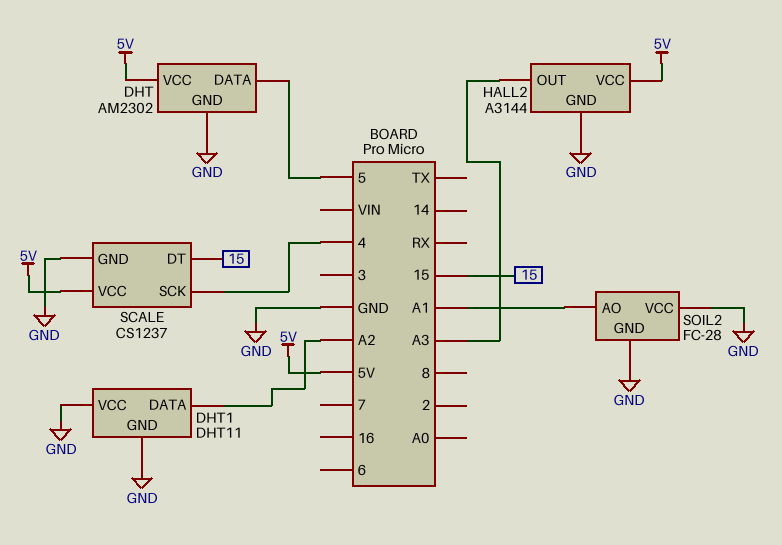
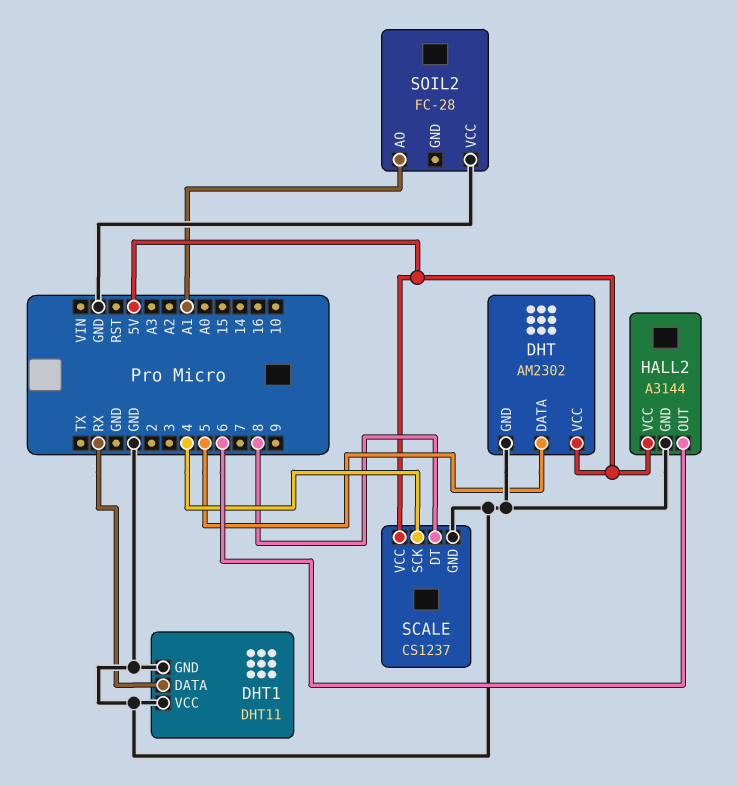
DHT1 pin DATA: A2 -> RX
HALL2 pin OUT: A3 -> 6
SCALE pin DT: 15 -> 8
SOIL2 pin GND: GND -> none

